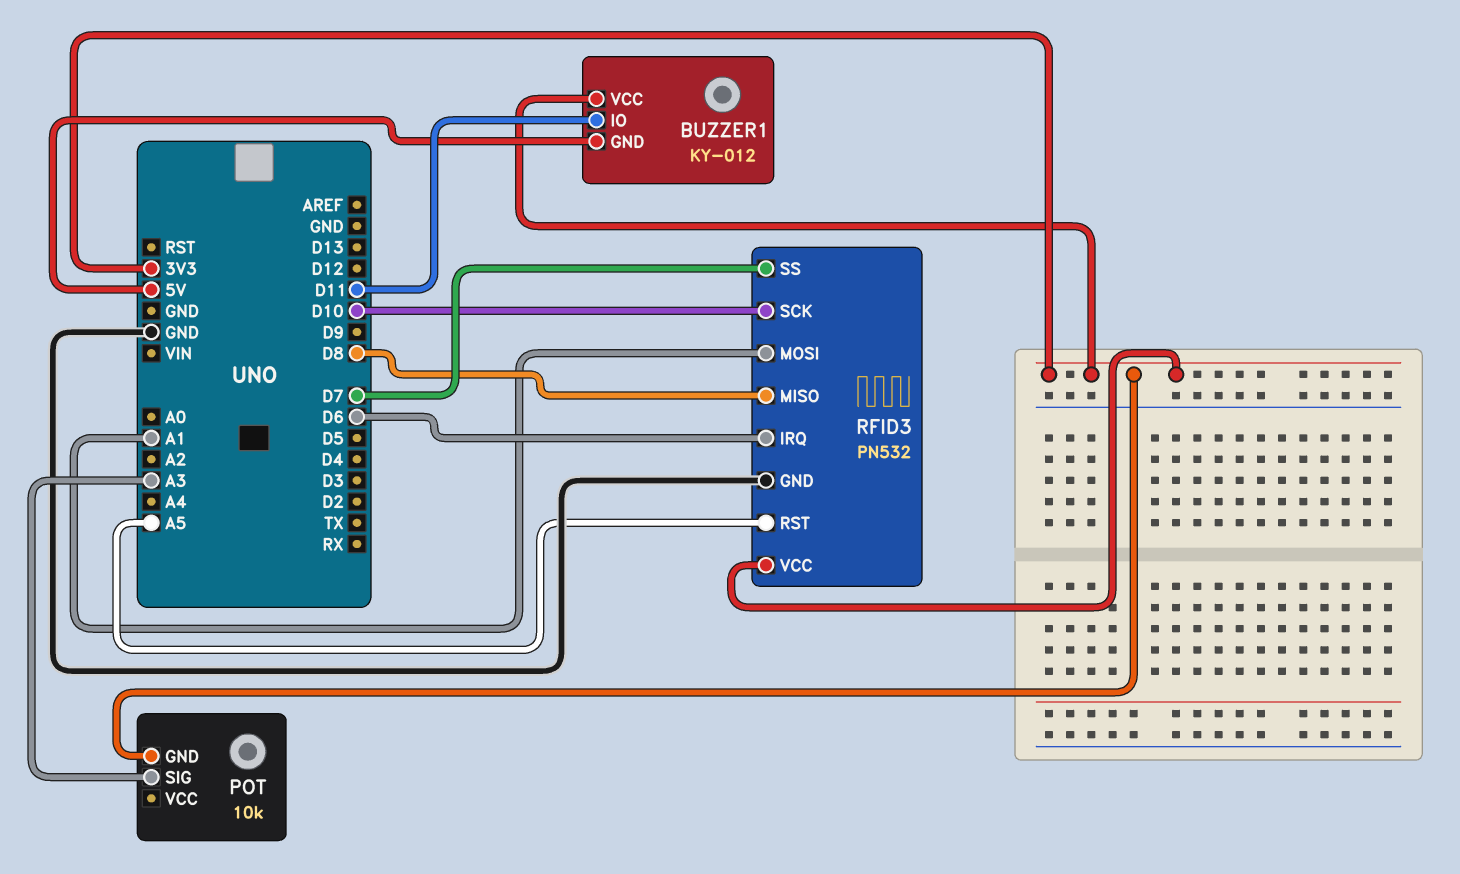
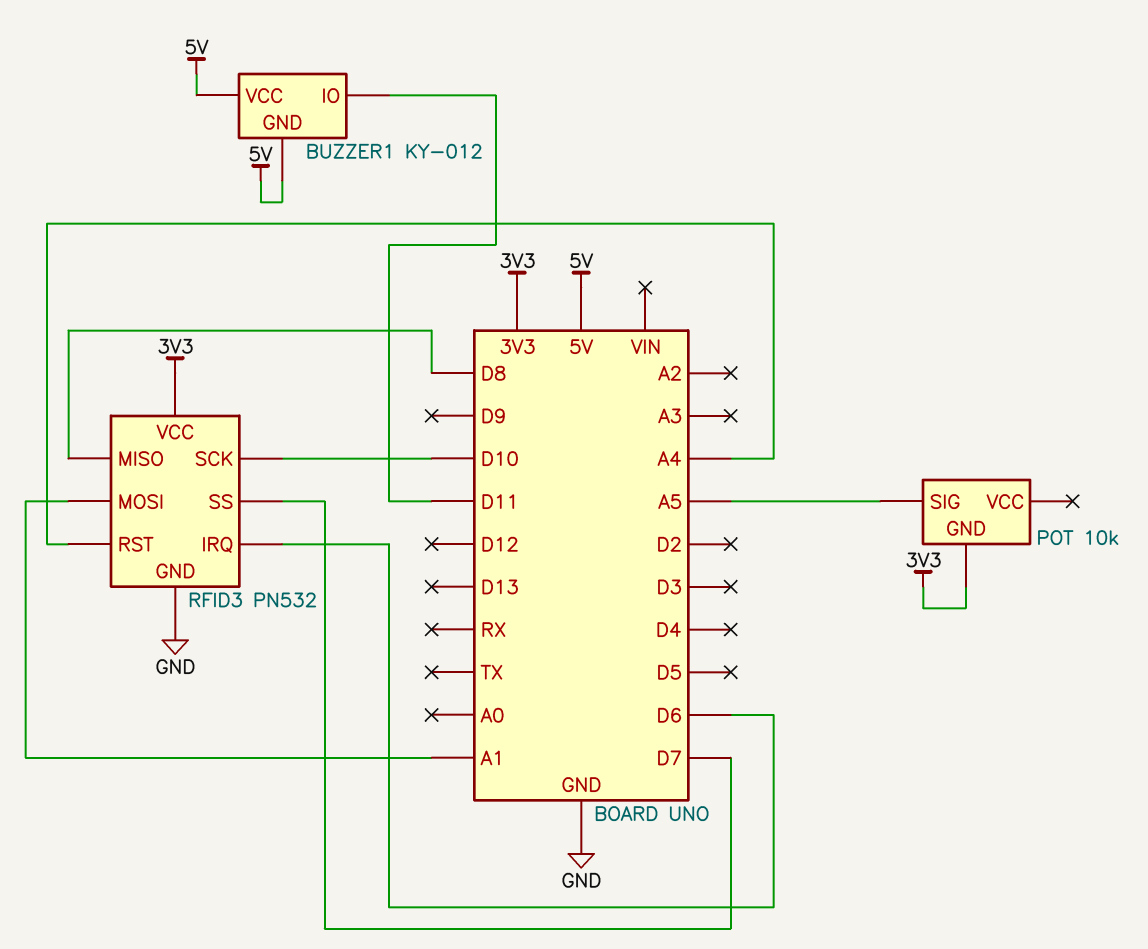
BUZZER1 pin VCC: 3V3 -> 5V
POT pin SIG: A3 -> A5
RFID3 pin RST: A5 -> A4

